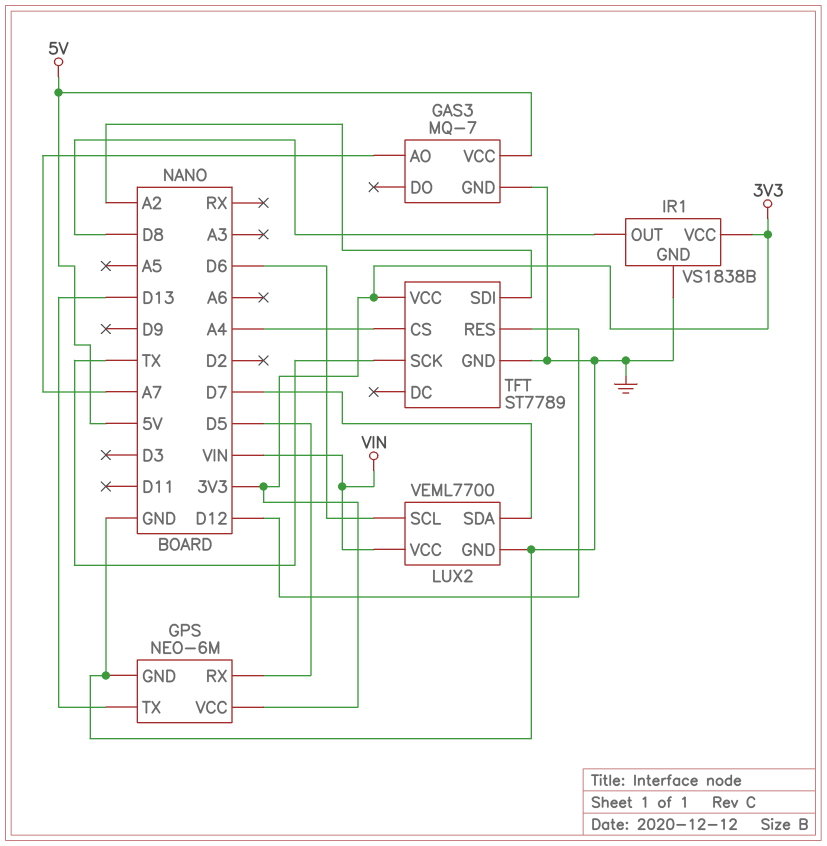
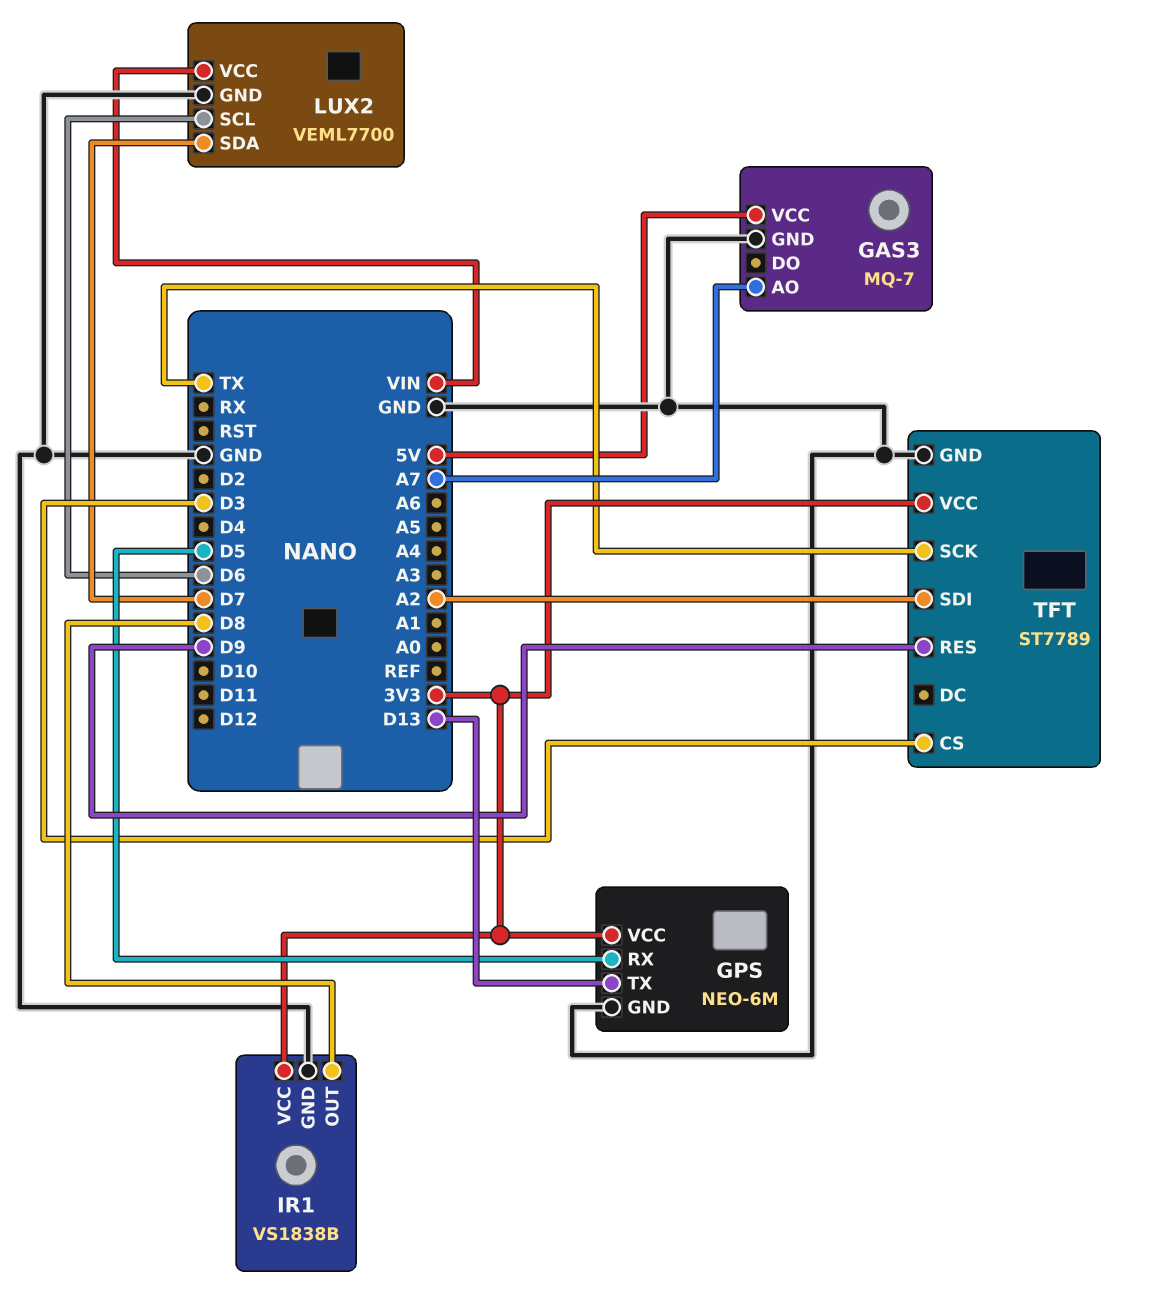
TFT pin CS: A4 -> D3
TFT pin RES: D12 -> D9

